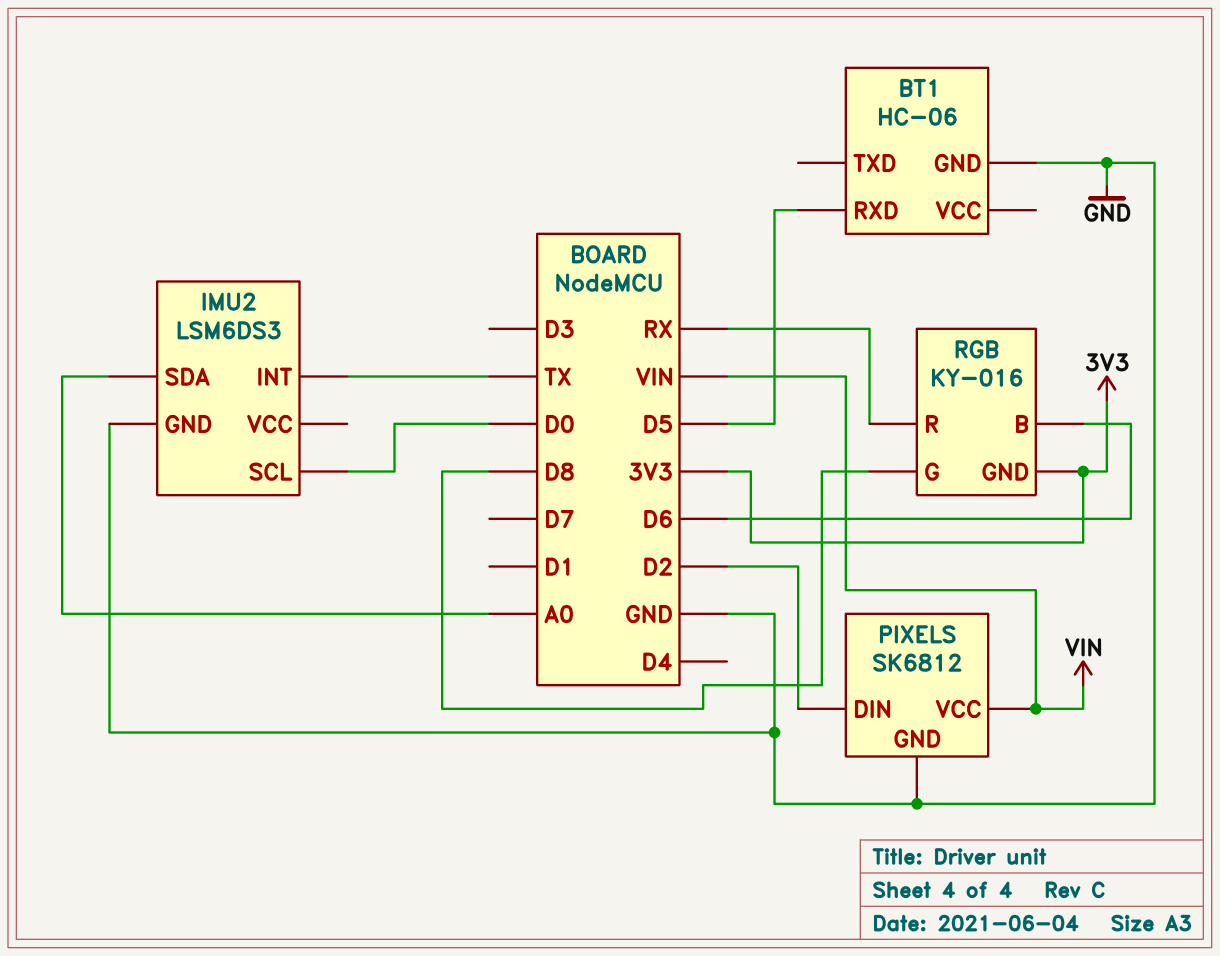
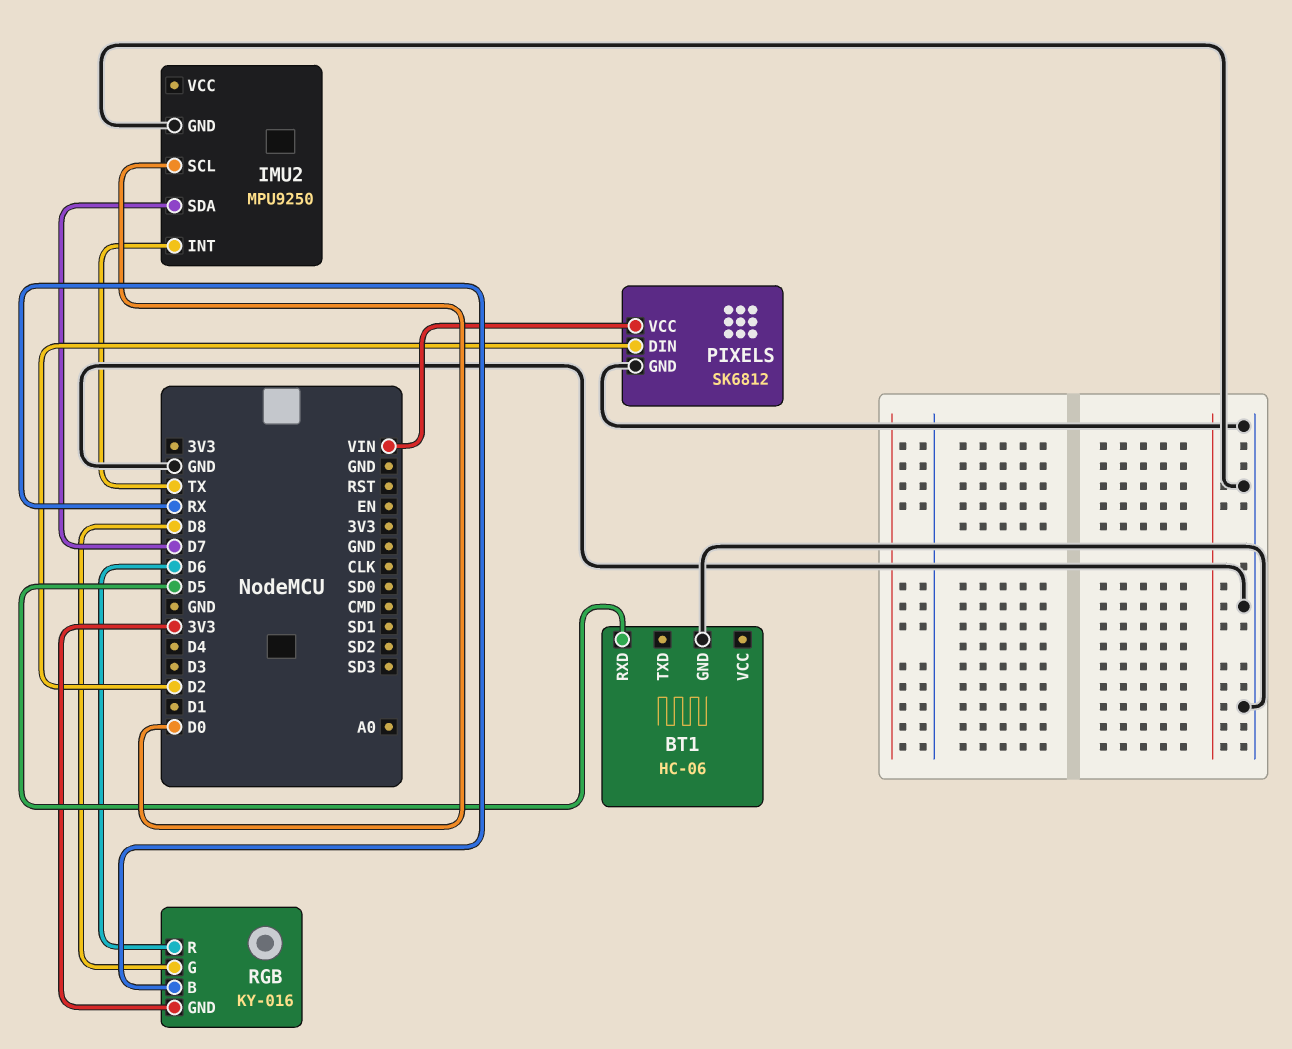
IMU2: LSM6DS3 -> MPU9250
IMU2 pin SDA: A0 -> D7
RGB pin B: D6 -> RX
RGB pin R: RX -> D6

